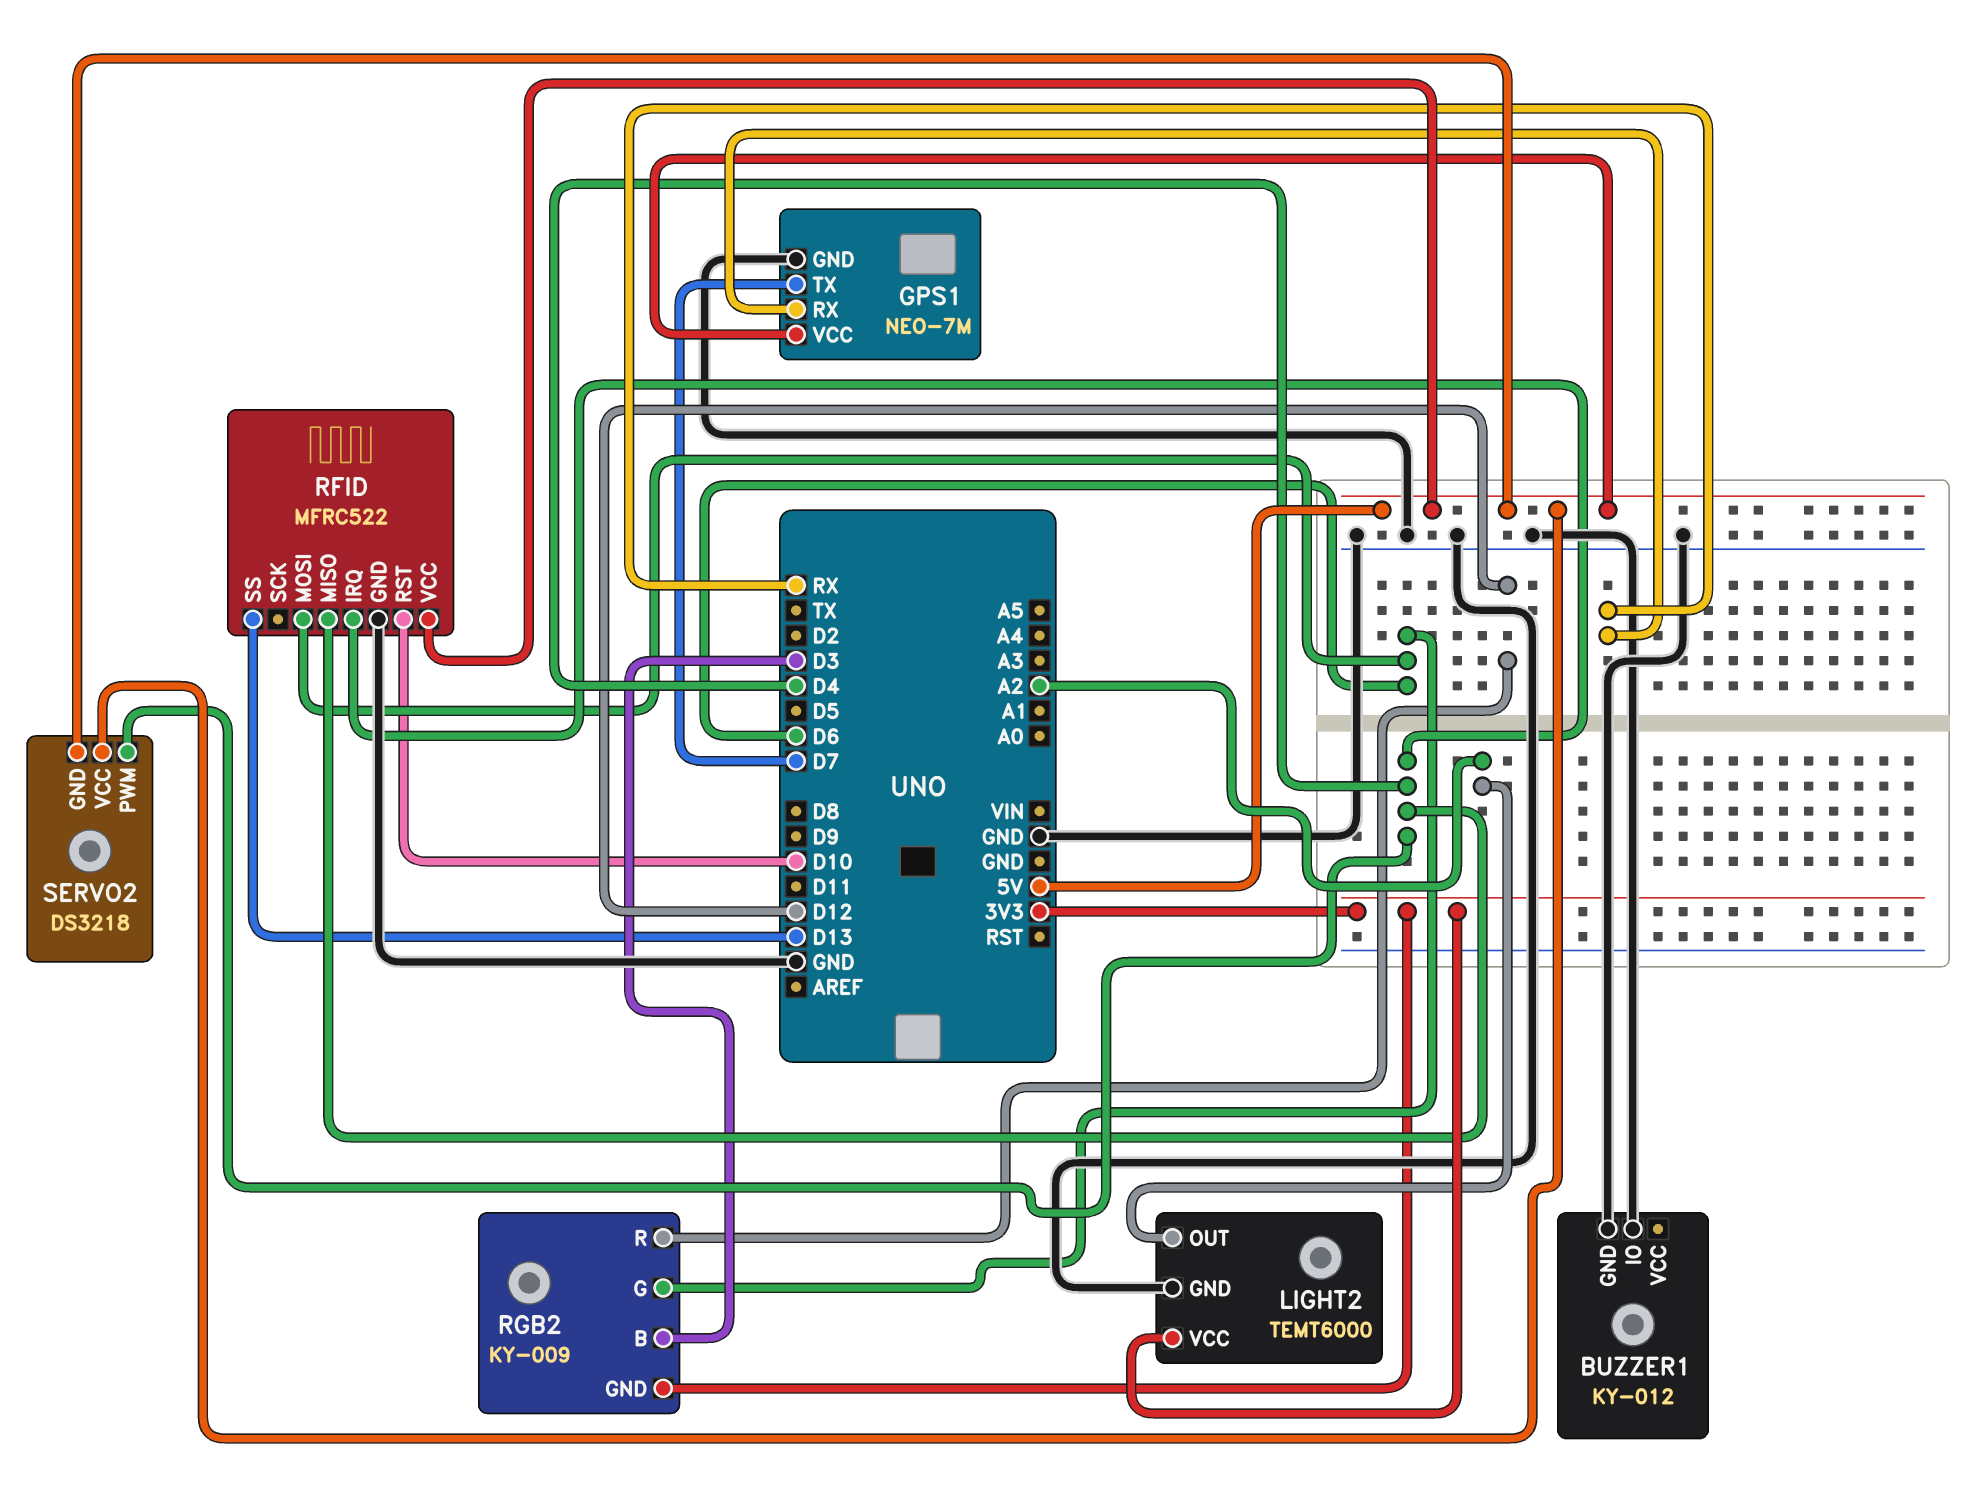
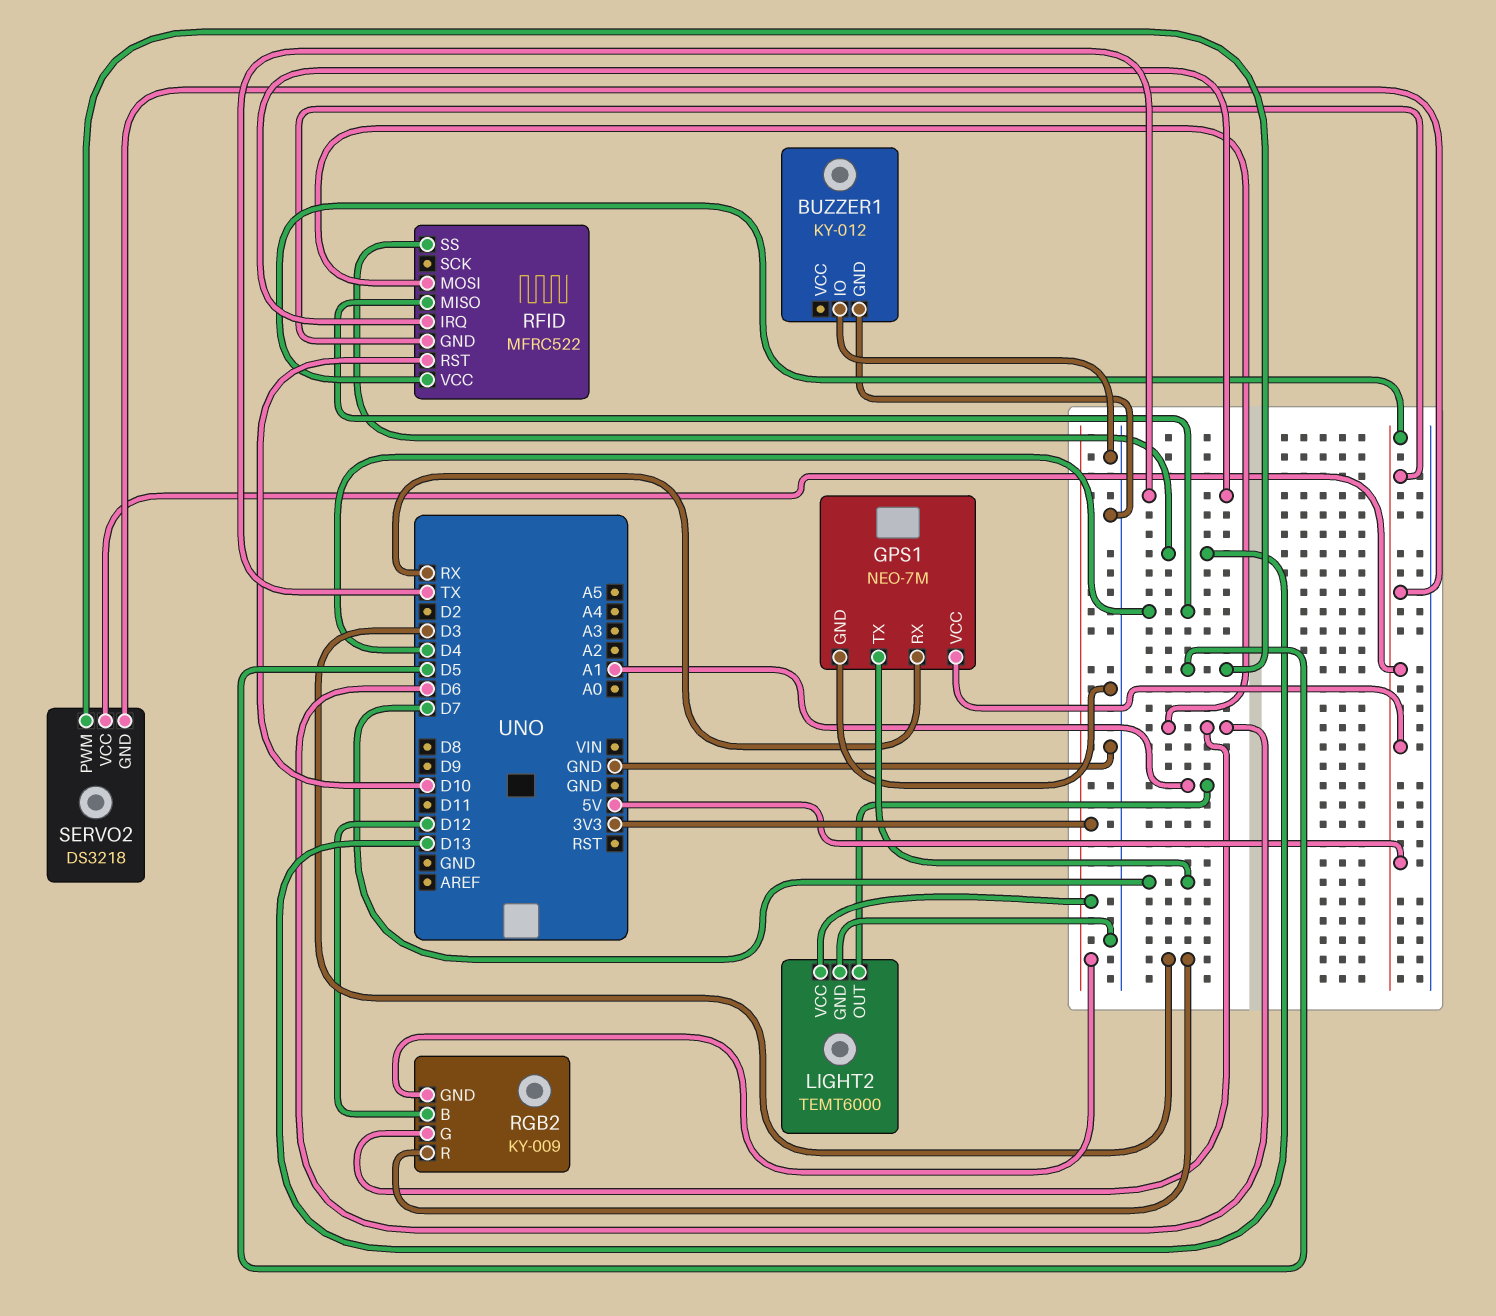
LIGHT2 pin OUT: A2 -> A1
RFID pin GND: GND -> 5V
RFID pin IRQ: D4 -> TX
RGB2 pin B: D3 -> D12
RGB2 pin R: D12 -> D3
SERVO2 pin PWM: D4 -> D5

